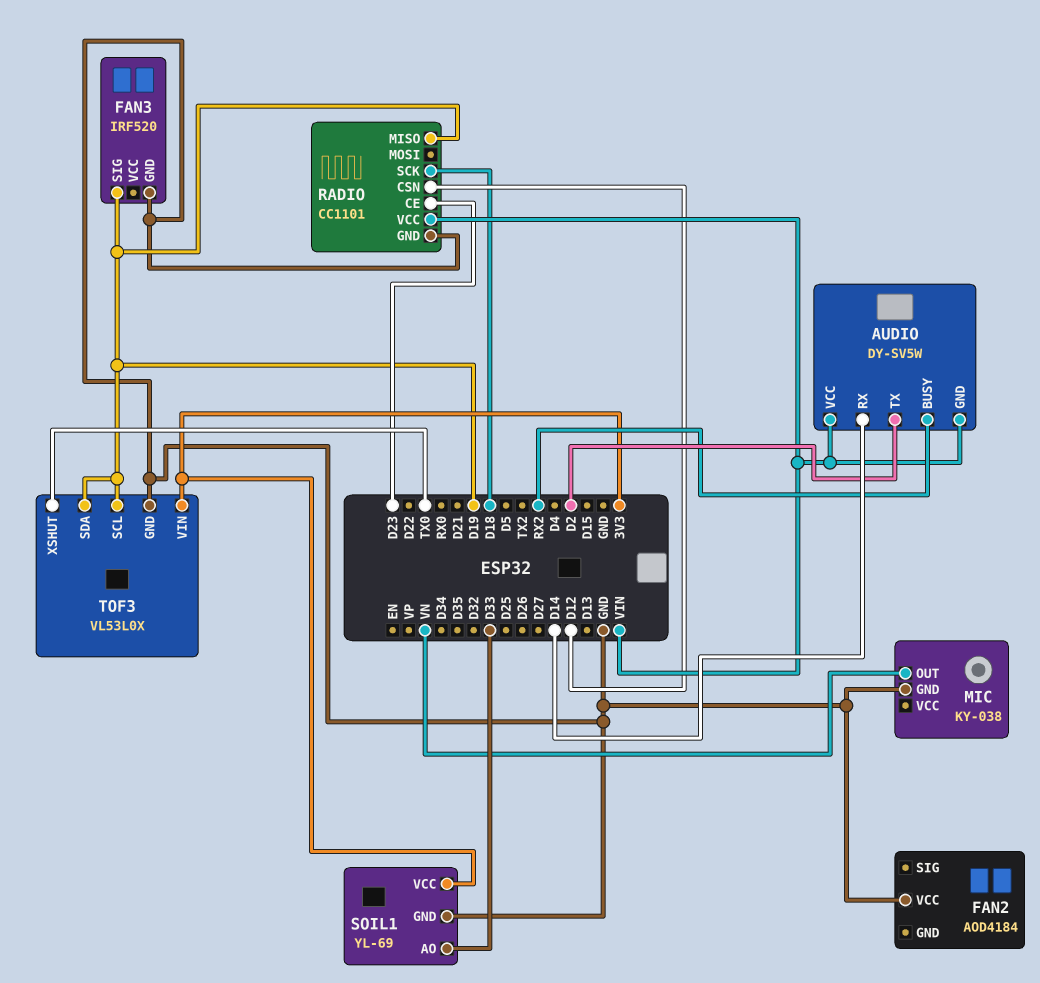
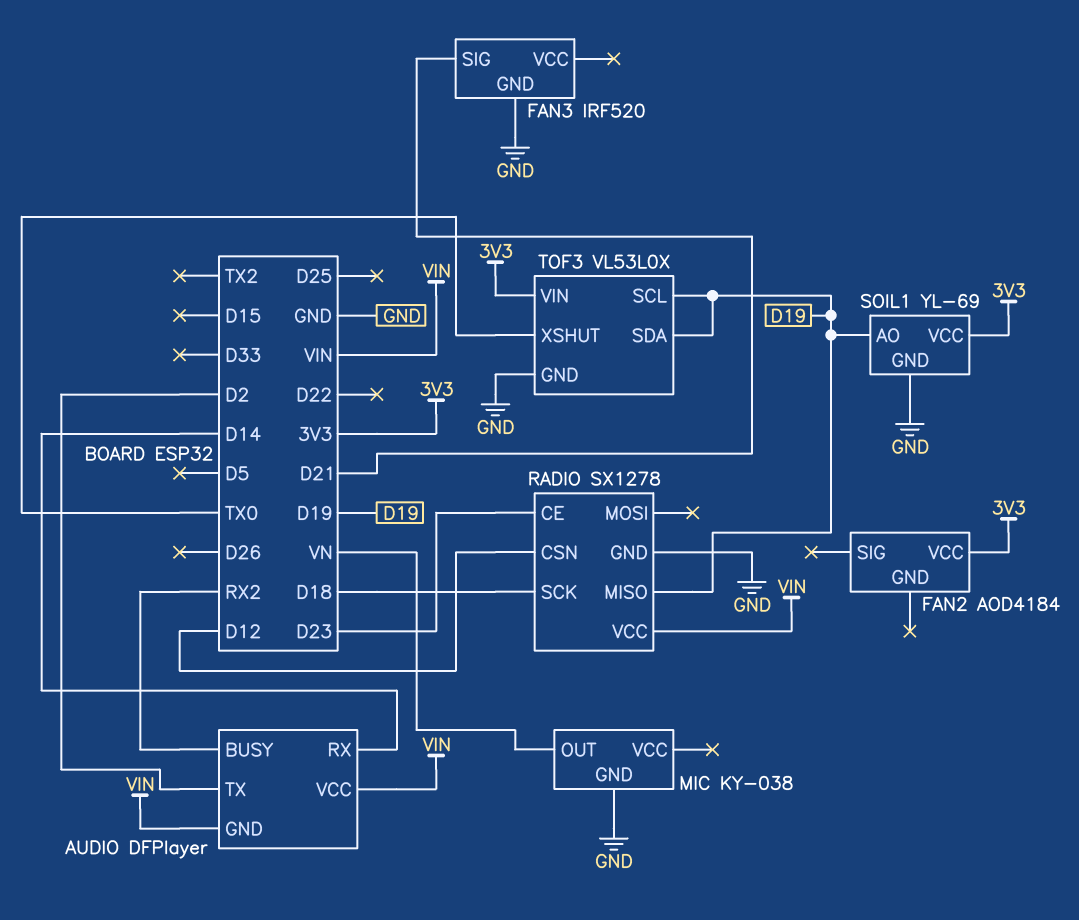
AUDIO: DY-SV5W -> DFPlayer
FAN2 pin VCC: GND -> 3V3
FAN3 pin SIG: D19 -> D21
RADIO: CC1101 -> SX1278
SOIL1 pin AO: D33 -> D19

